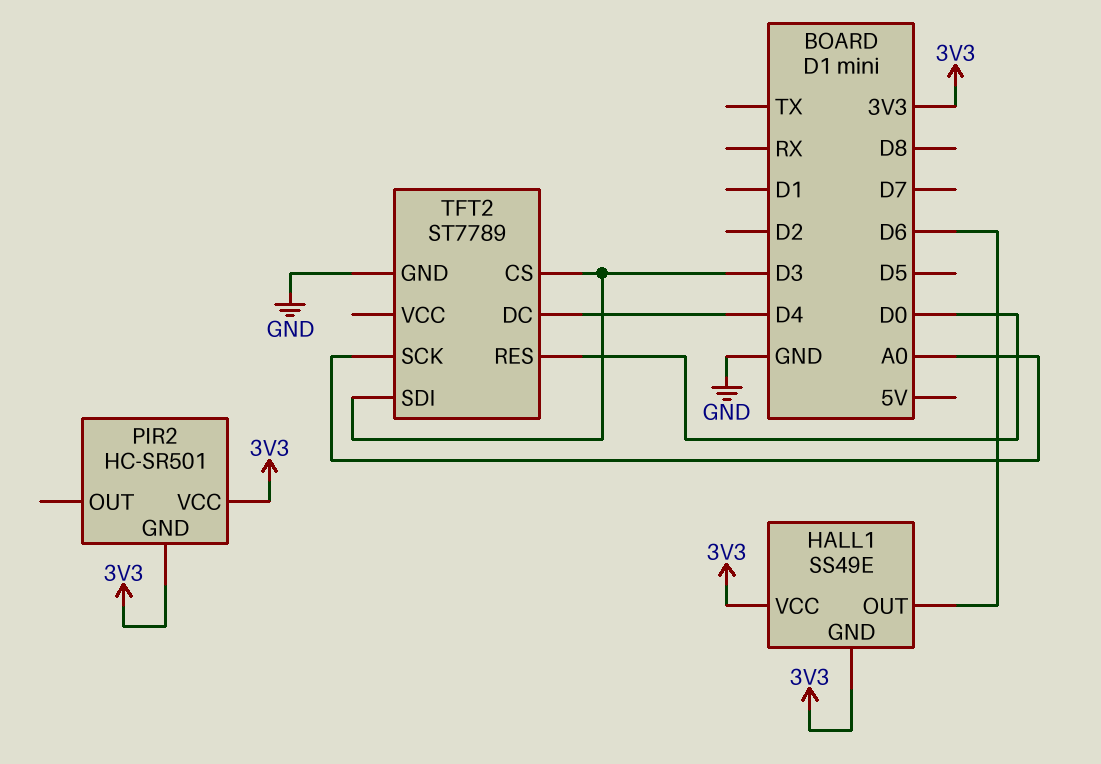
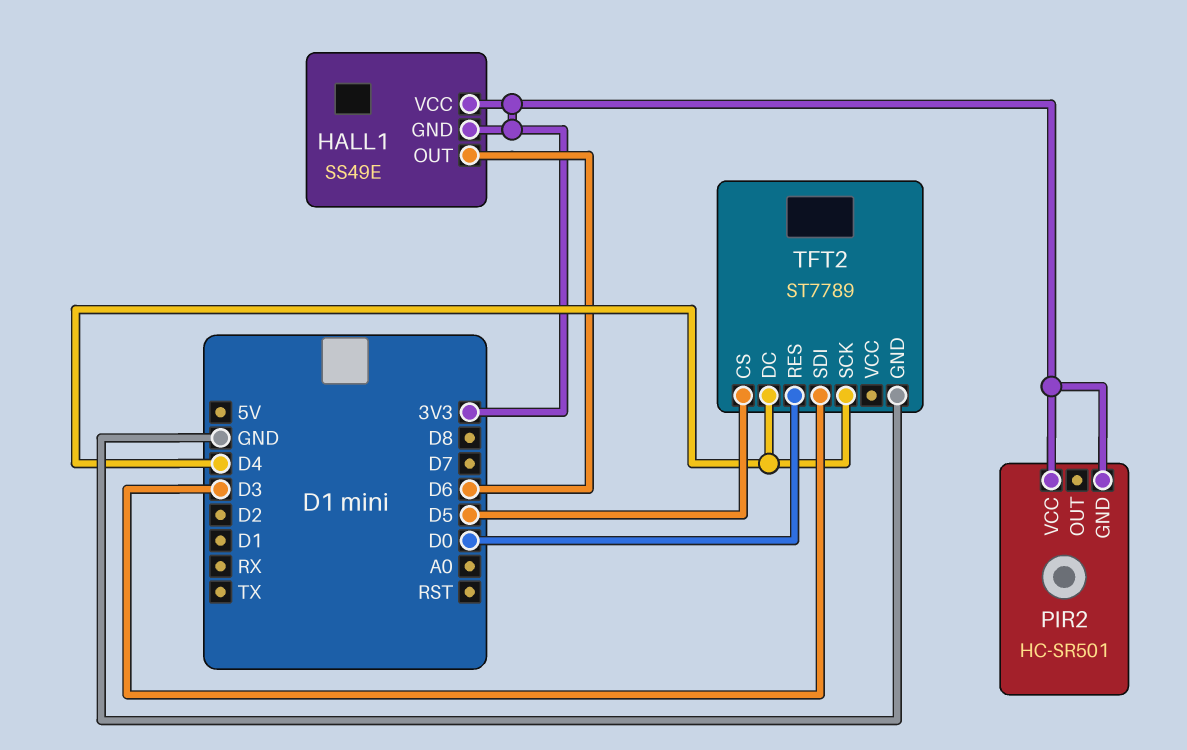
TFT2 pin CS: D3 -> D5
TFT2 pin SCK: A0 -> D4

